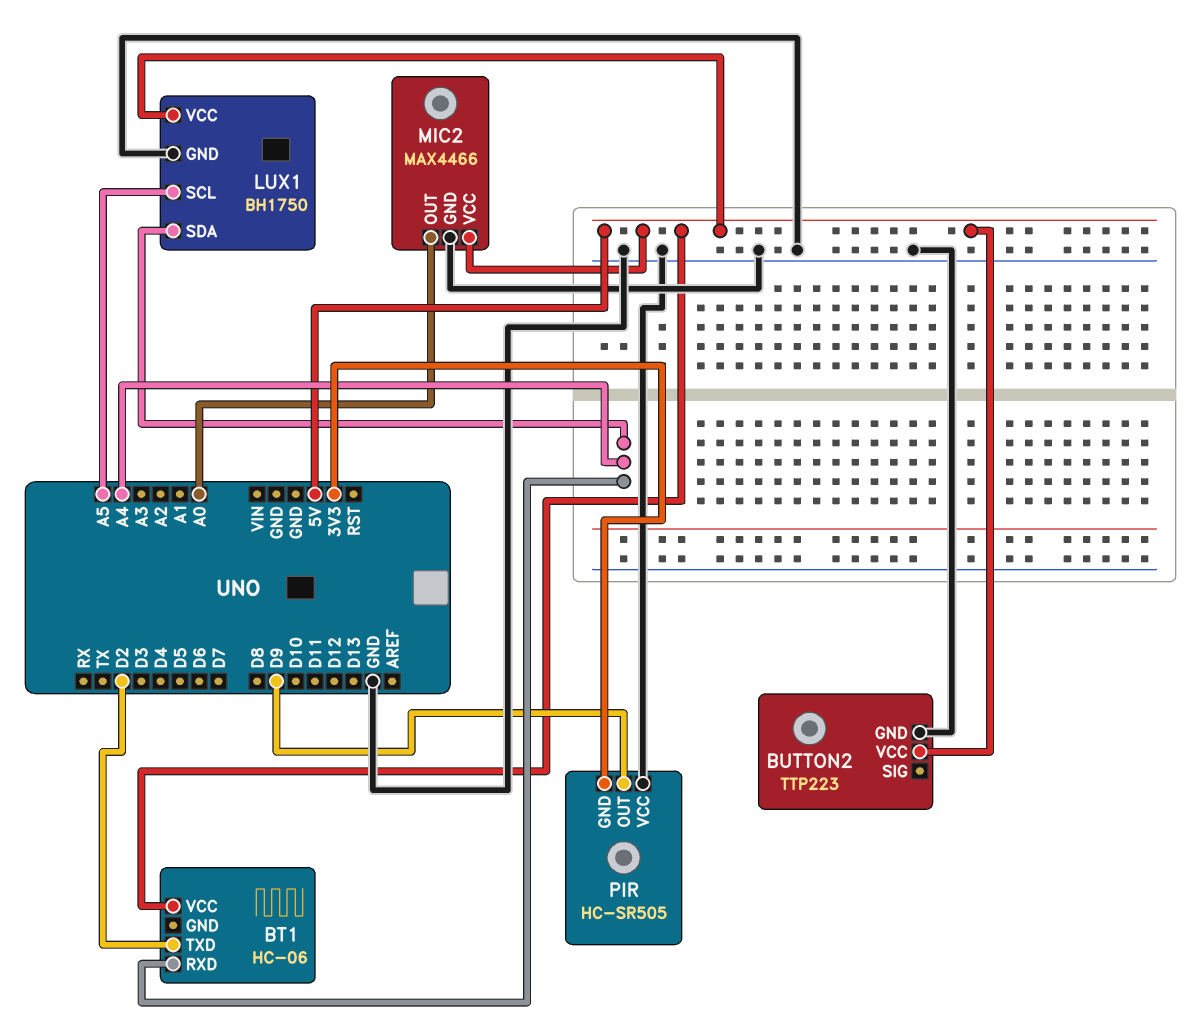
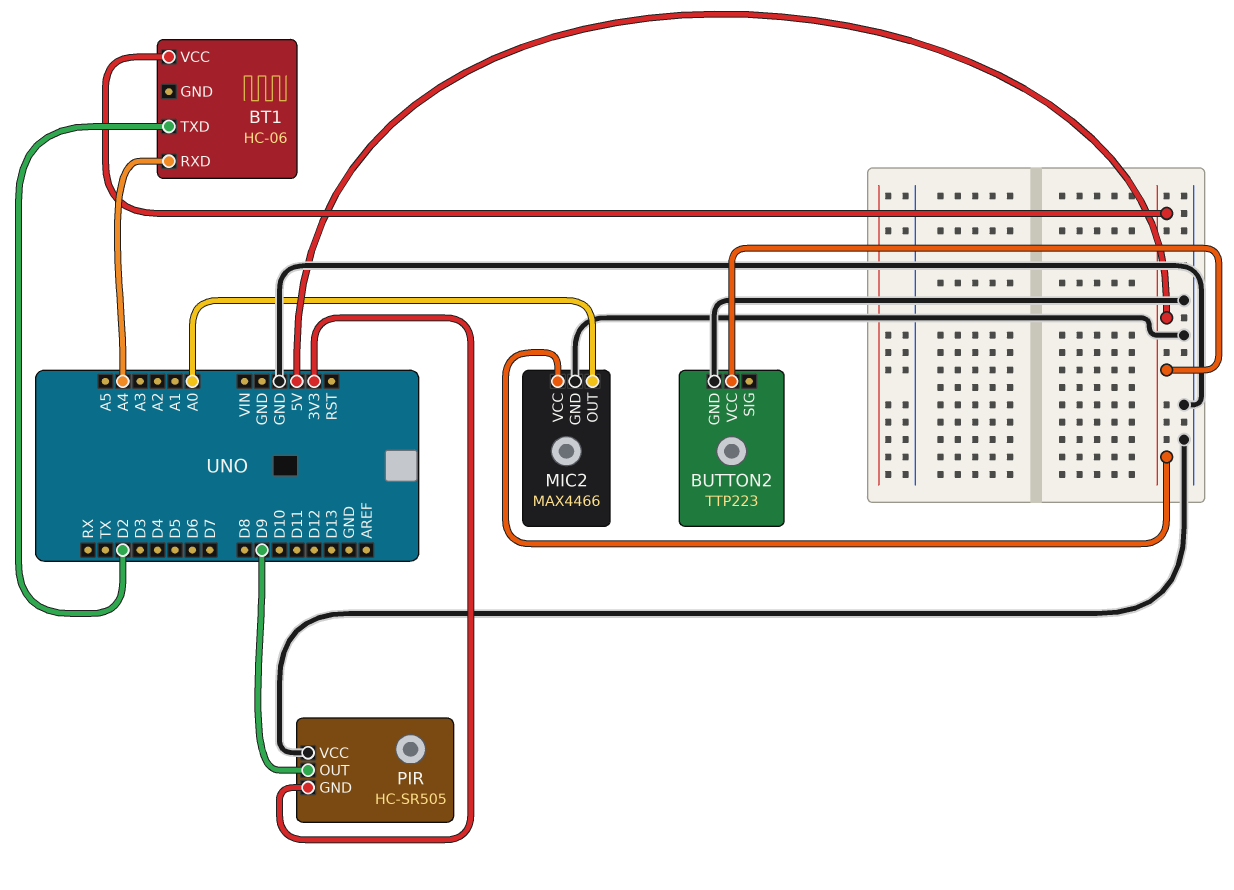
LUX1: BH1750 -> none
LUX1 pin GND: GND -> none
LUX1 pin SCL: A5 -> none
LUX1 pin SDA: A4 -> none
LUX1 pin VCC: 5V -> none

